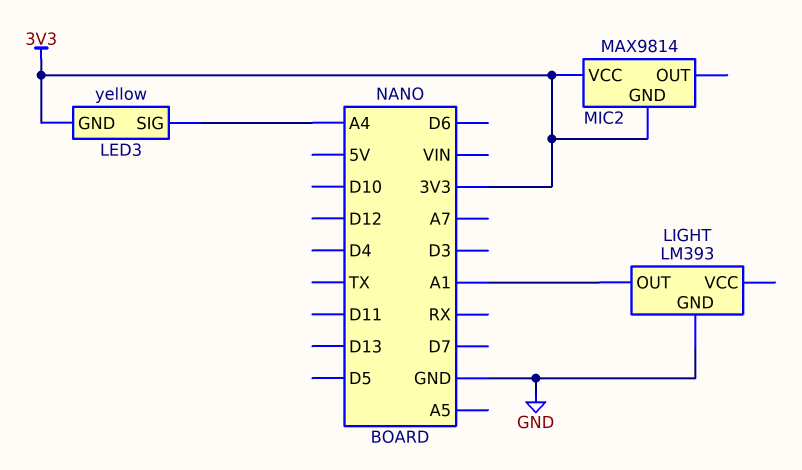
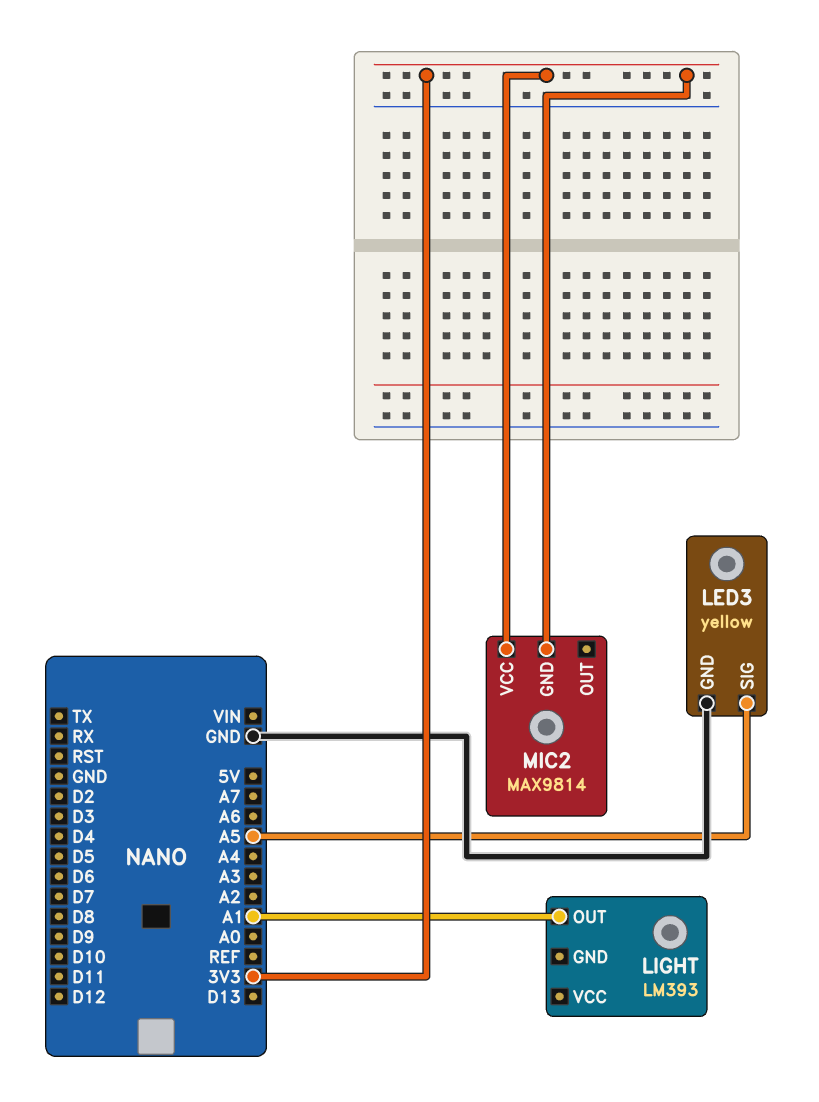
LED3 pin GND: 3V3 -> GND
LED3 pin SIG: A4 -> A5
LIGHT pin GND: GND -> none

